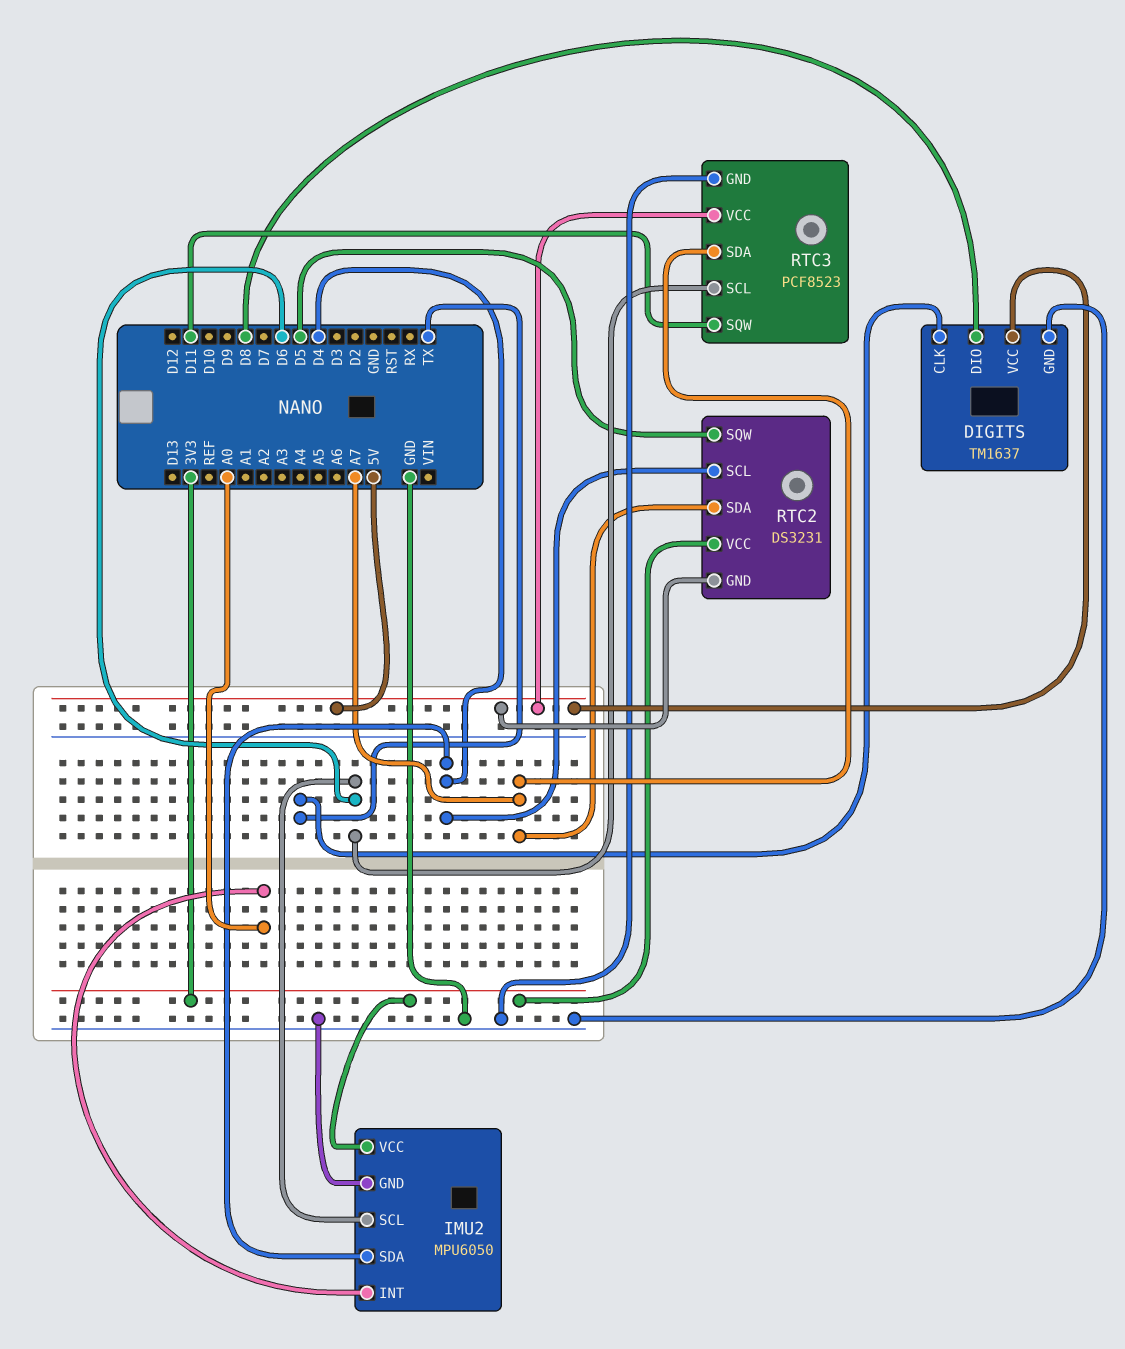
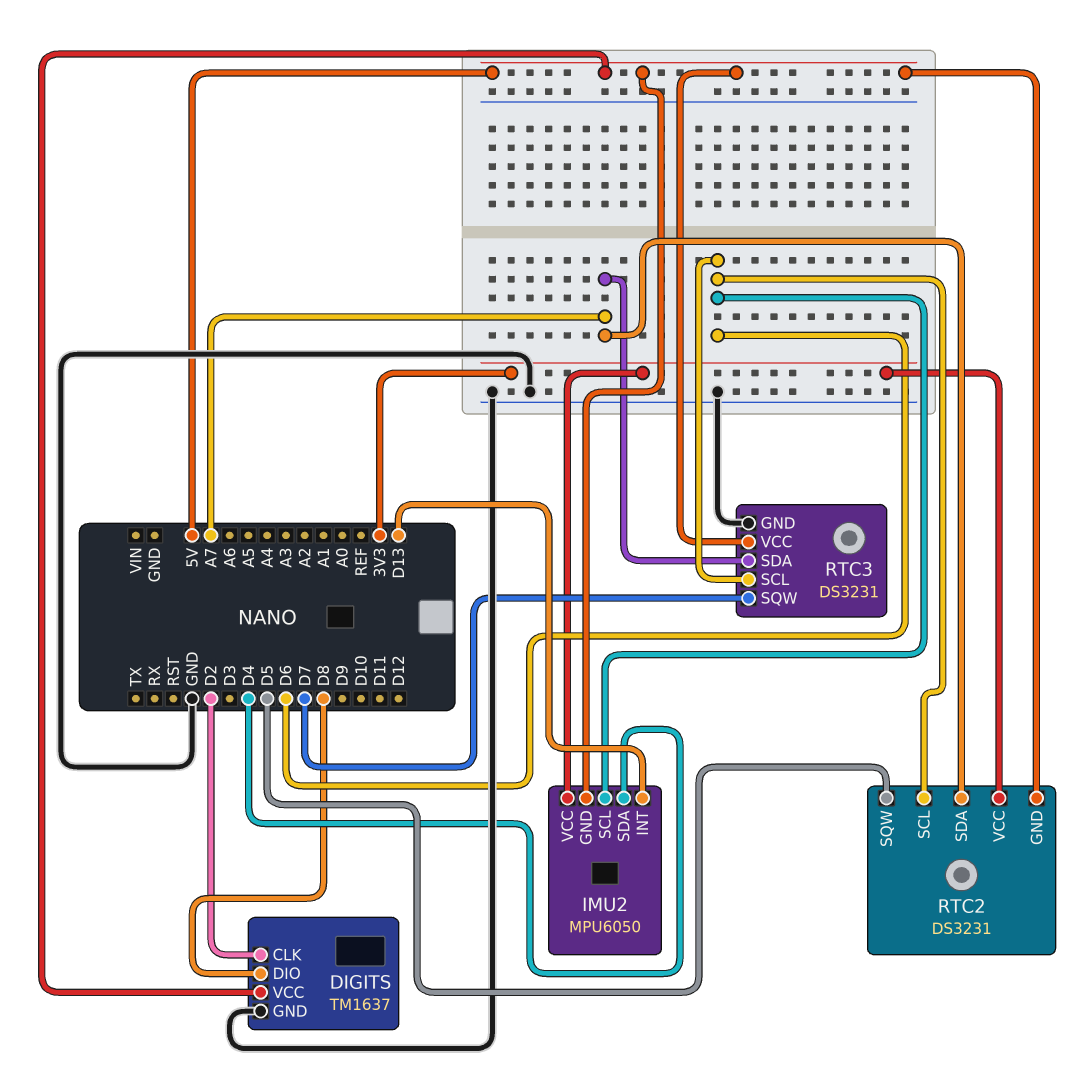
DIGITS pin CLK: TX -> D2
IMU2 pin GND: GND -> 5V
IMU2 pin INT: A0 -> D13
RTC2 pin SCL: D4 -> D6
RTC3: PCF8523 -> DS3231
RTC3 pin SQW: D11 -> D7

